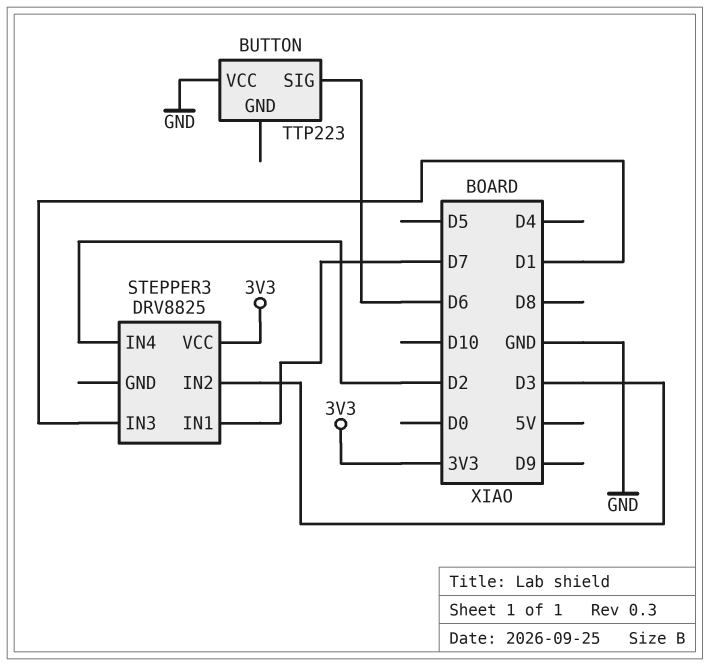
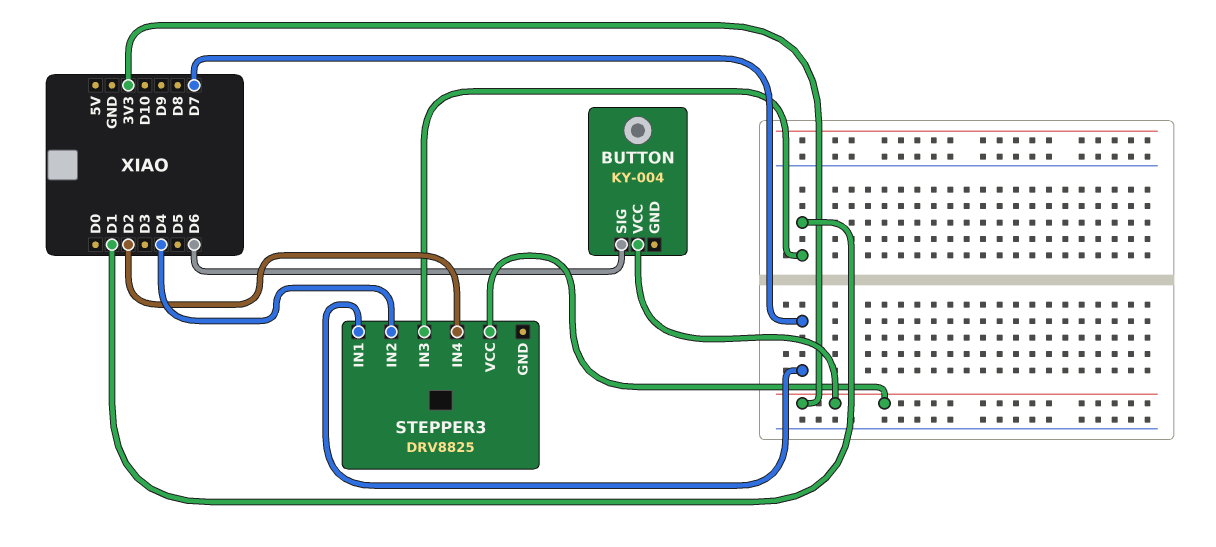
BUTTON: TTP223 -> KY-004
BUTTON pin VCC: GND -> 3V3
STEPPER3 pin IN2: D3 -> D4

